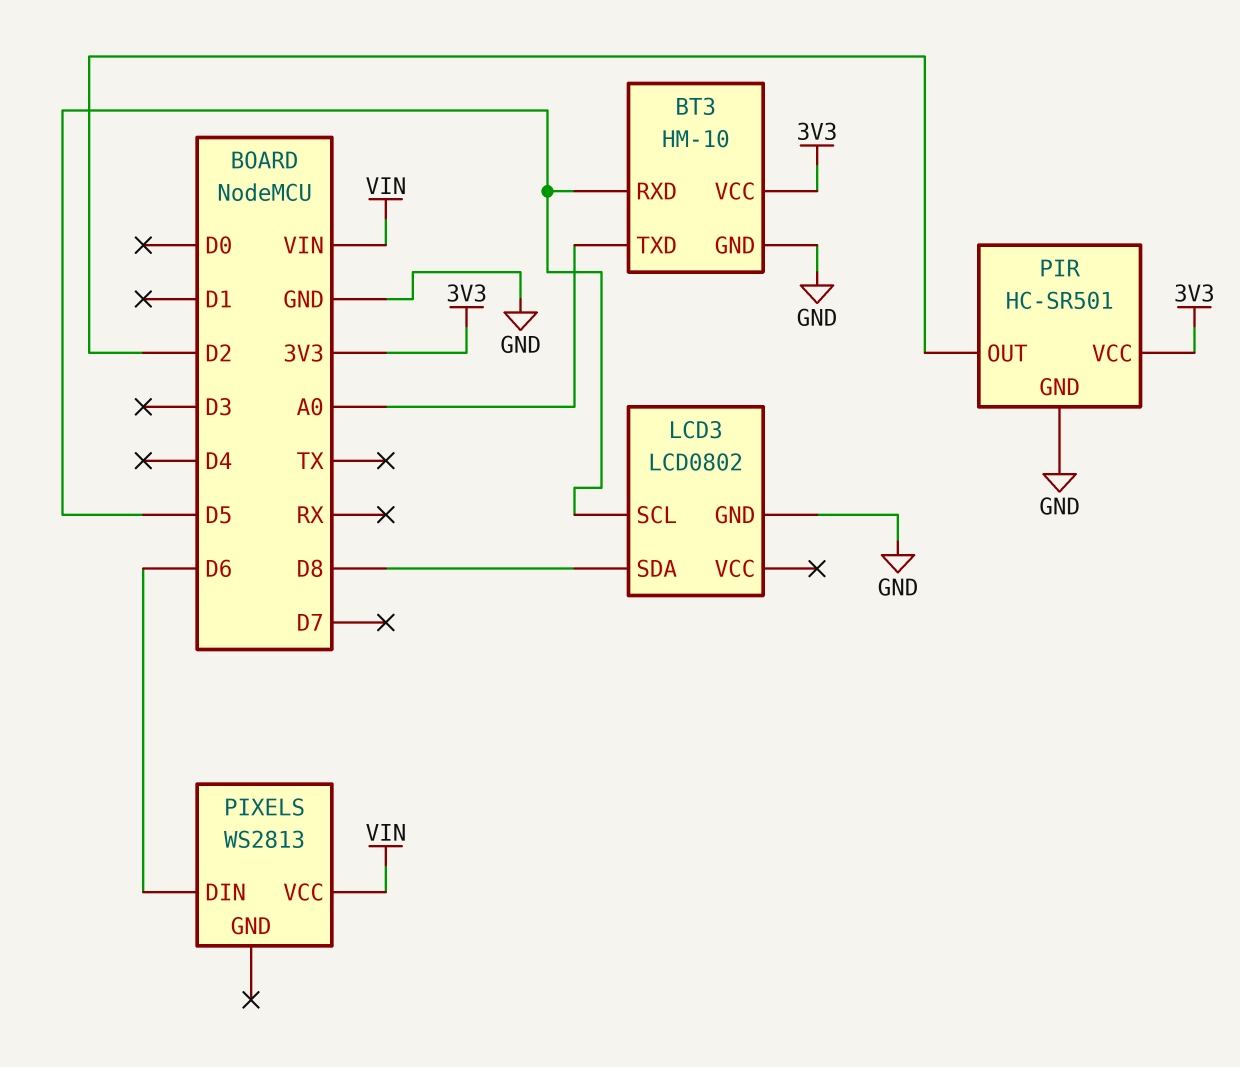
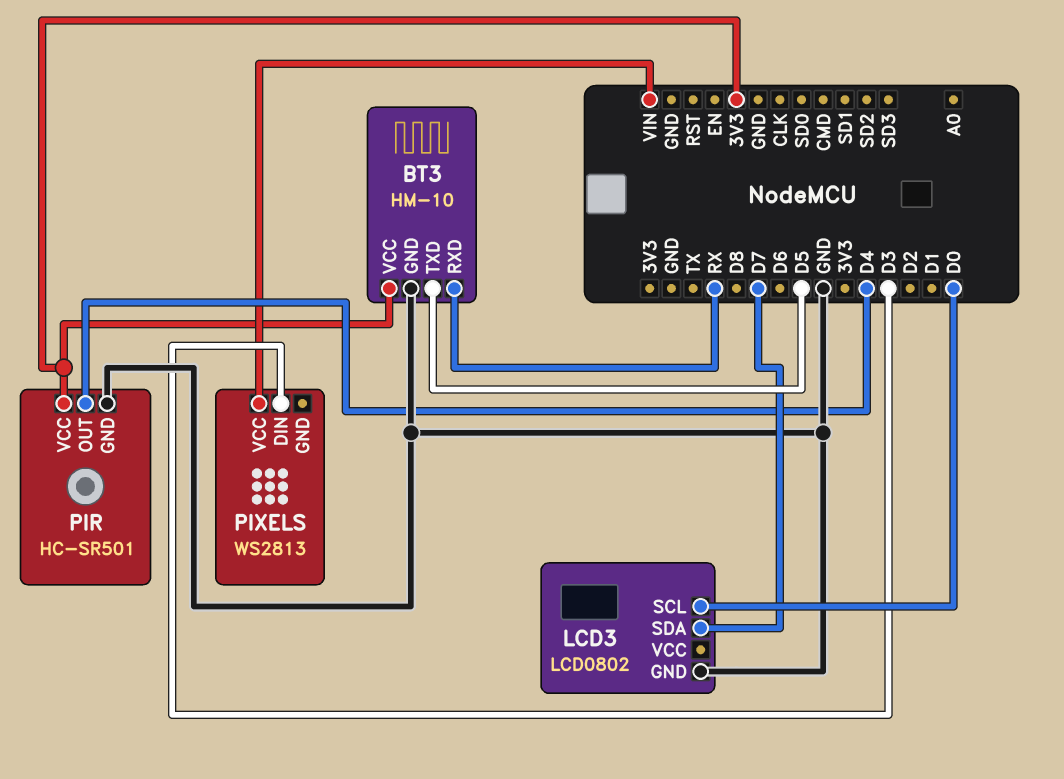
BT3 pin RXD: D5 -> RX
BT3 pin TXD: A0 -> D5
LCD3 pin SCL: D5 -> D0
LCD3 pin SDA: D8 -> D7
PIR pin OUT: D2 -> D4
PIXELS pin DIN: D6 -> D3

